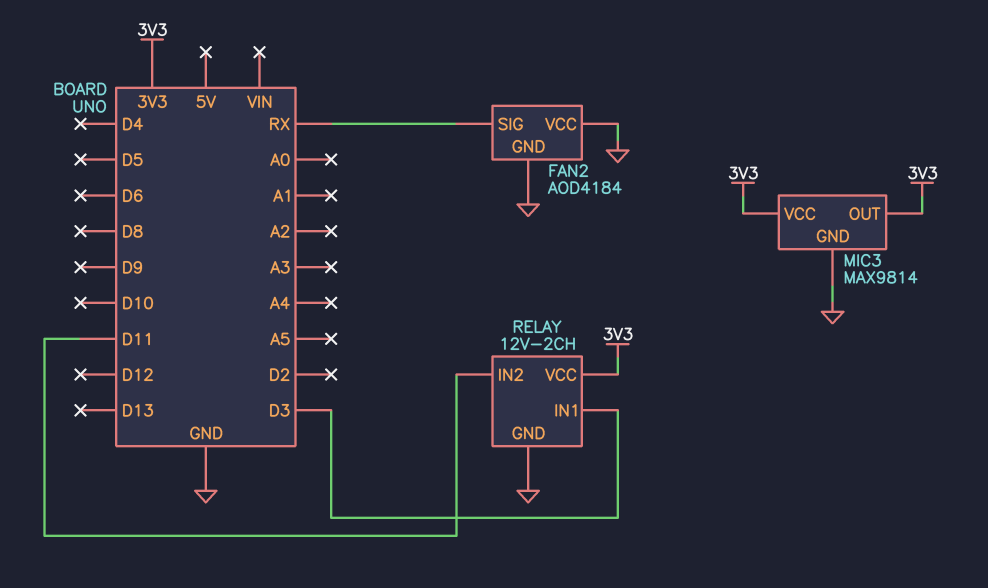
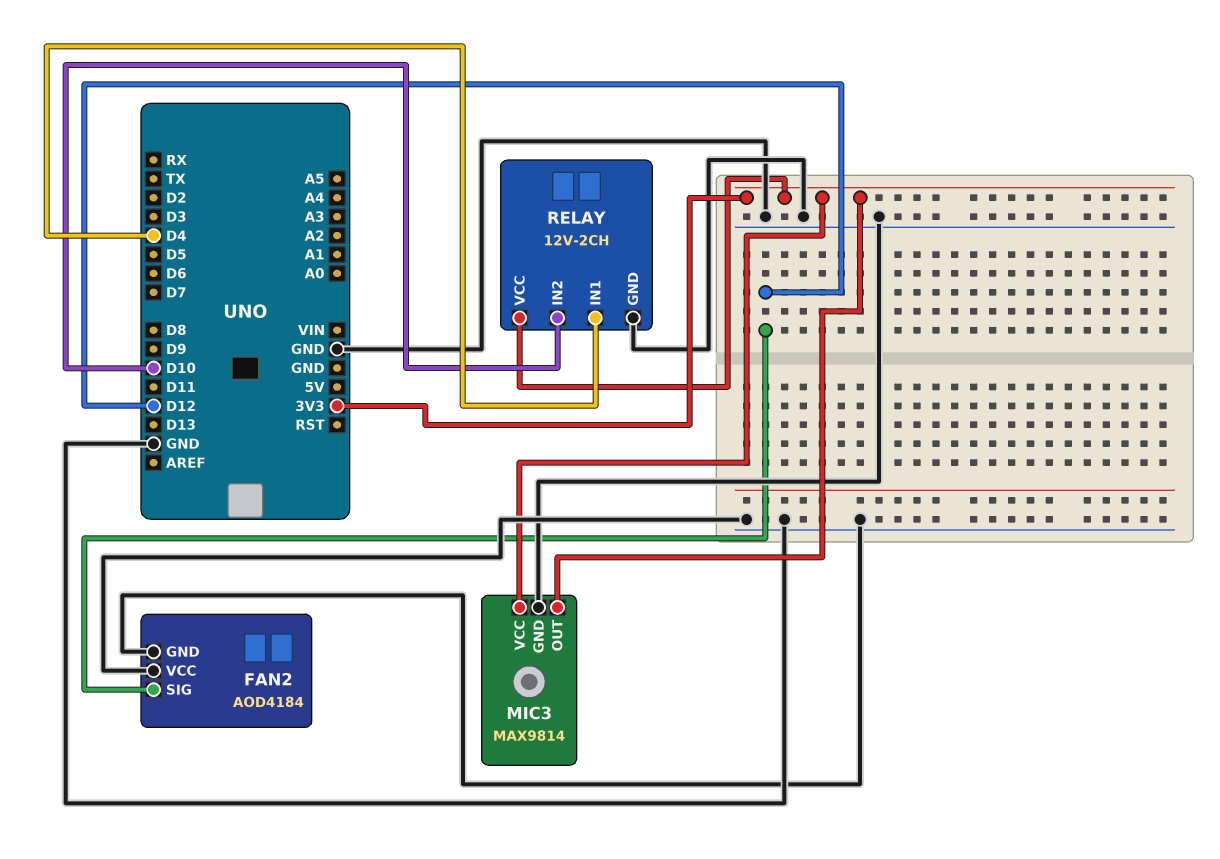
FAN2 pin SIG: RX -> D12
RELAY pin IN1: D3 -> D4
RELAY pin IN2: D11 -> D10

